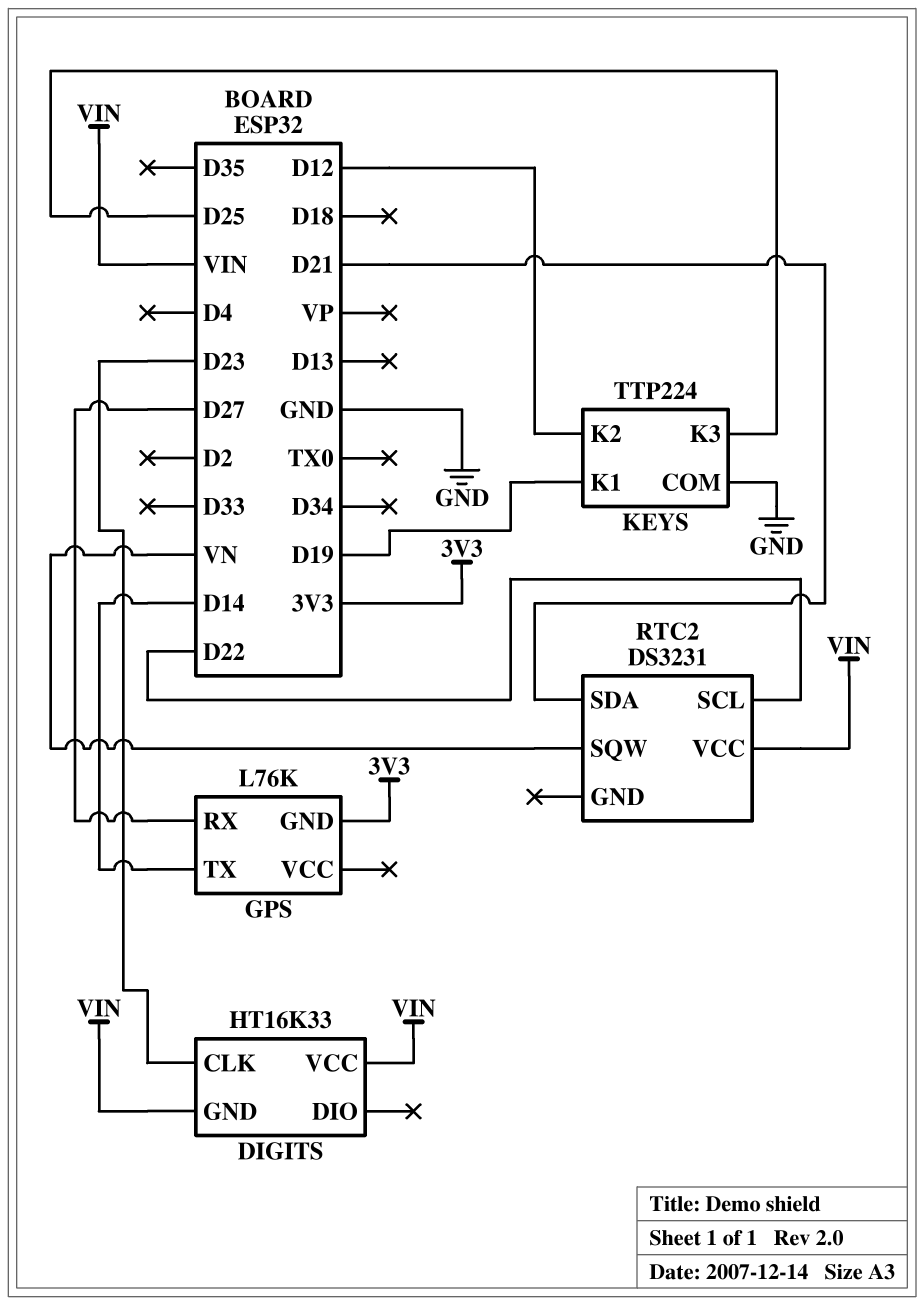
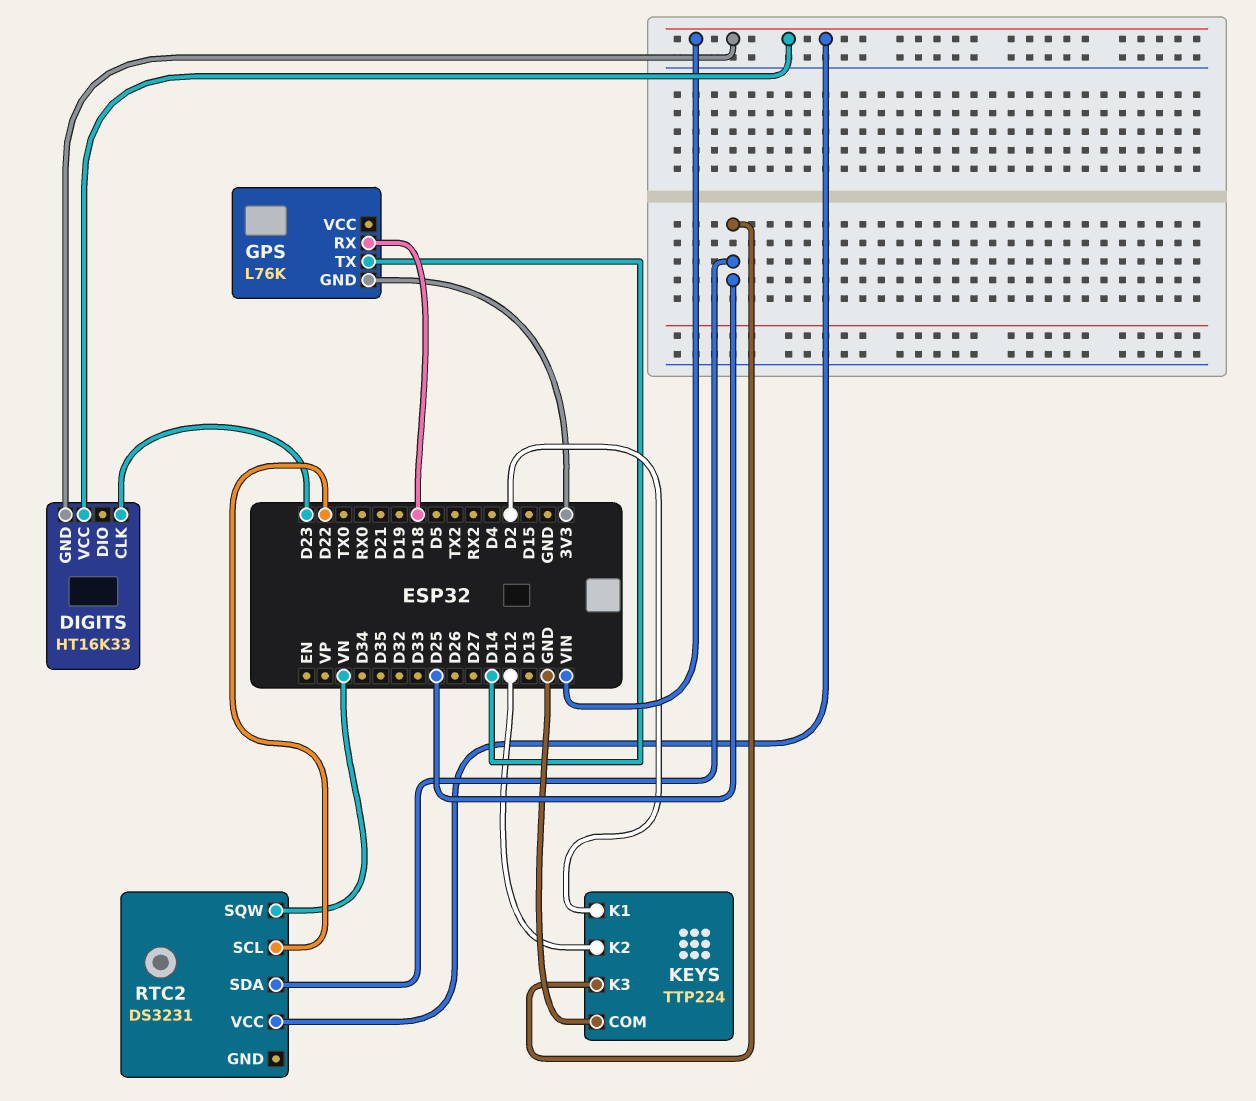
GPS pin RX: D27 -> D18
KEYS pin K1: D19 -> D2
RTC2 pin SDA: D21 -> D25

